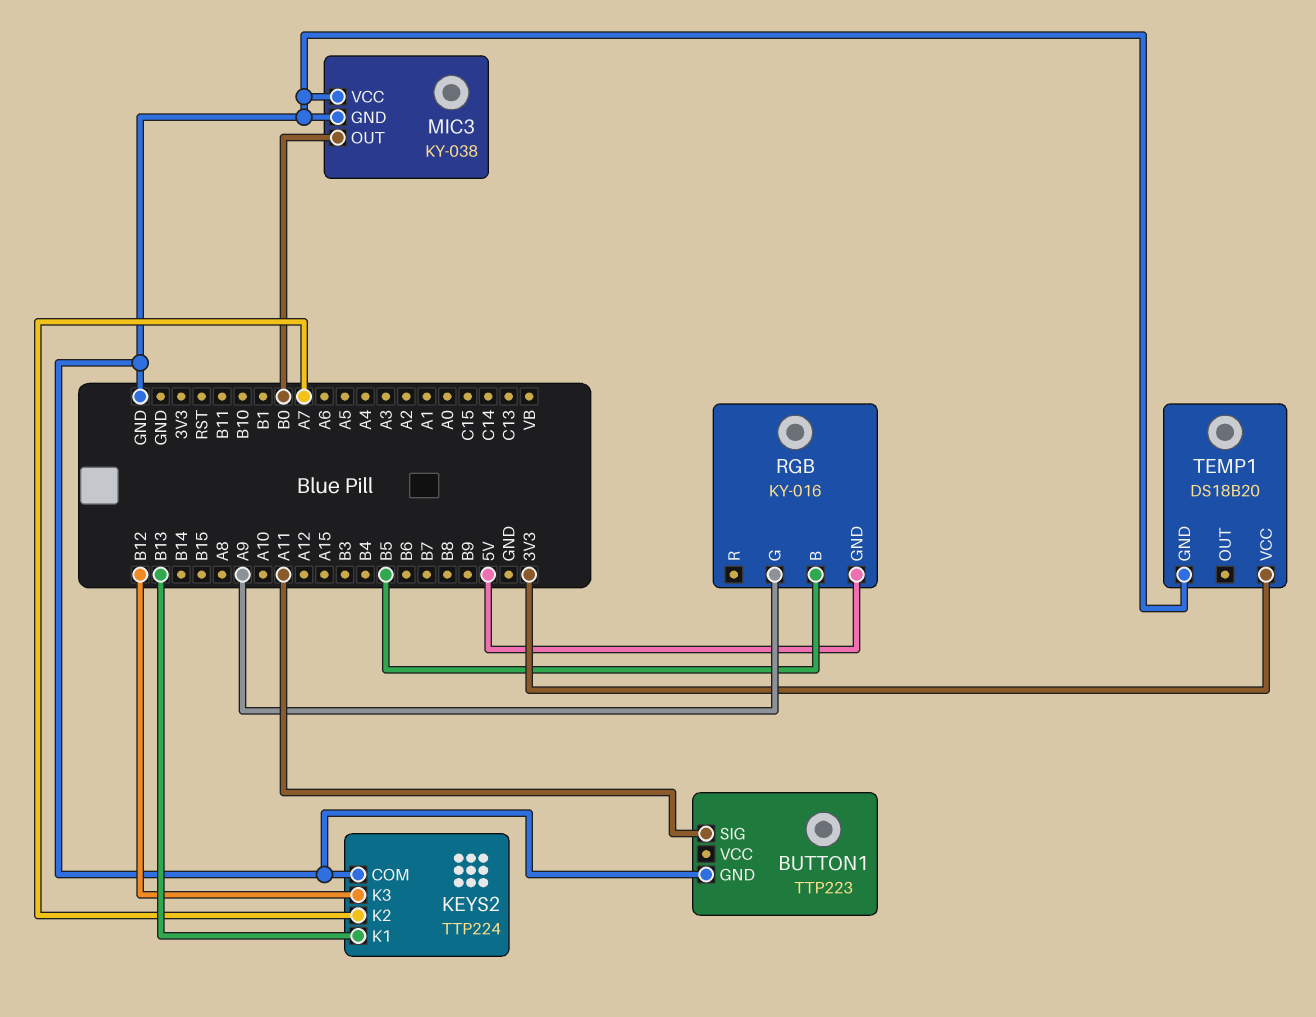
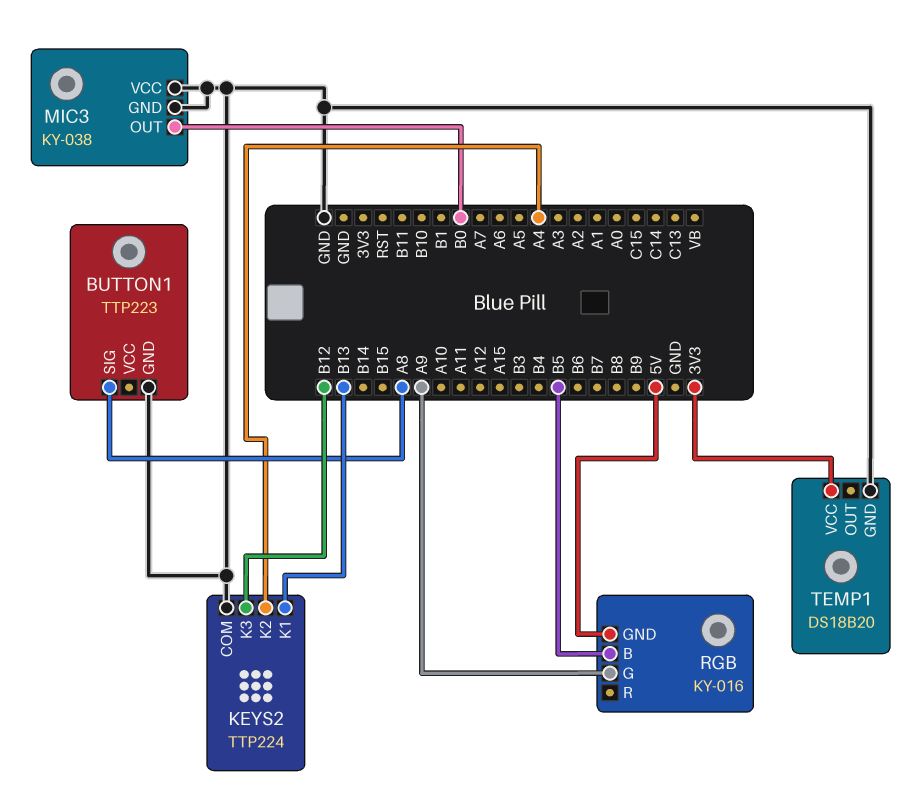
BUTTON1 pin SIG: A11 -> A8
KEYS2 pin K2: A7 -> A4

